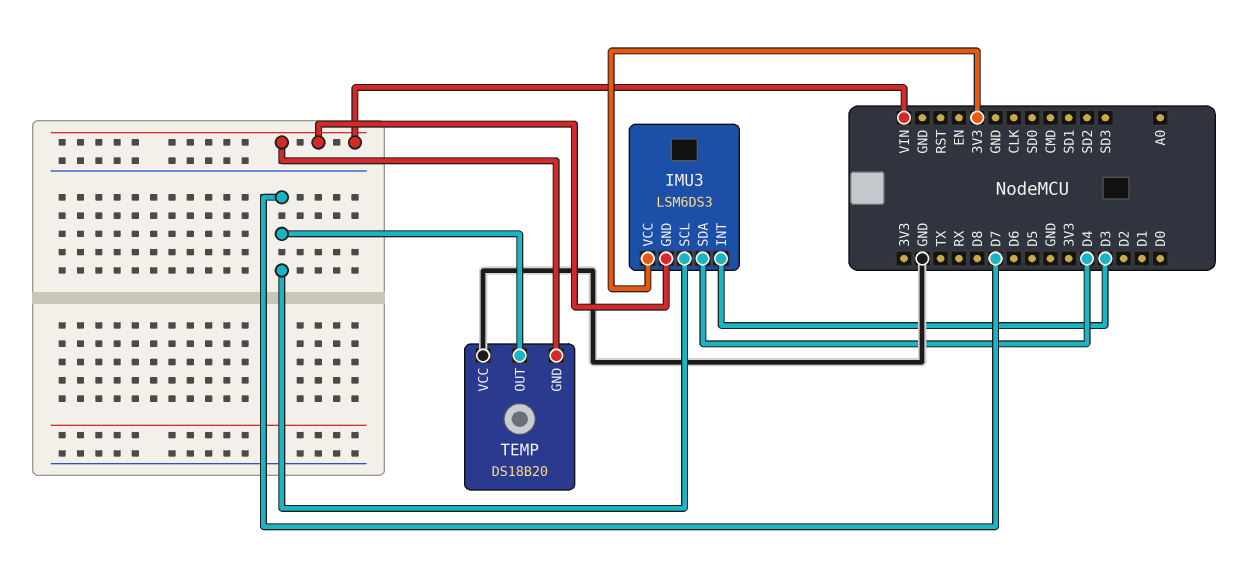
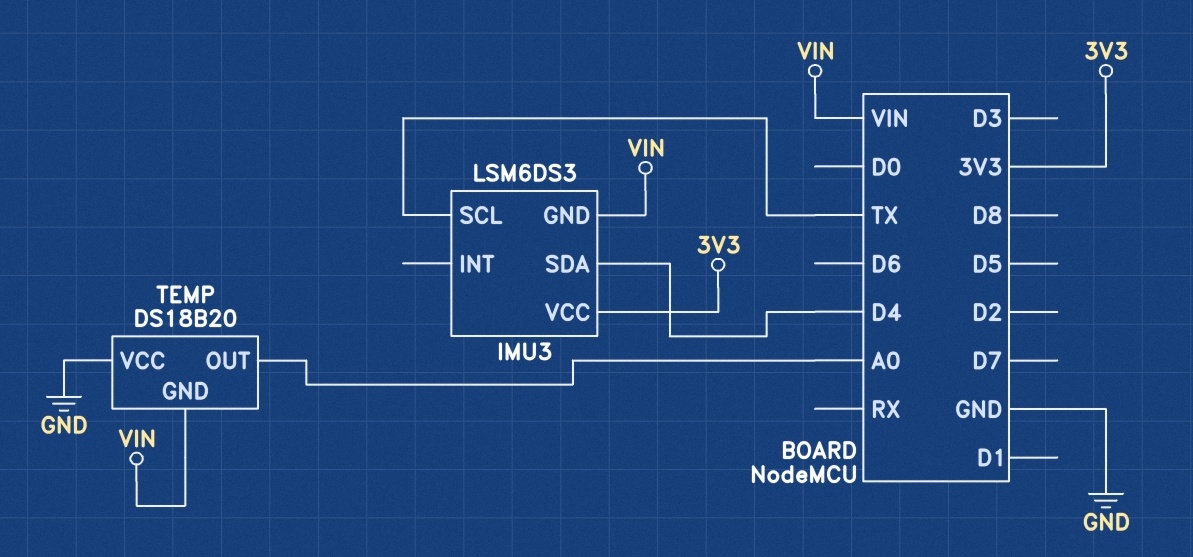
IMU3 pin INT: D3 -> none
IMU3 pin SCL: D7 -> TX
TEMP pin OUT: D7 -> A0

